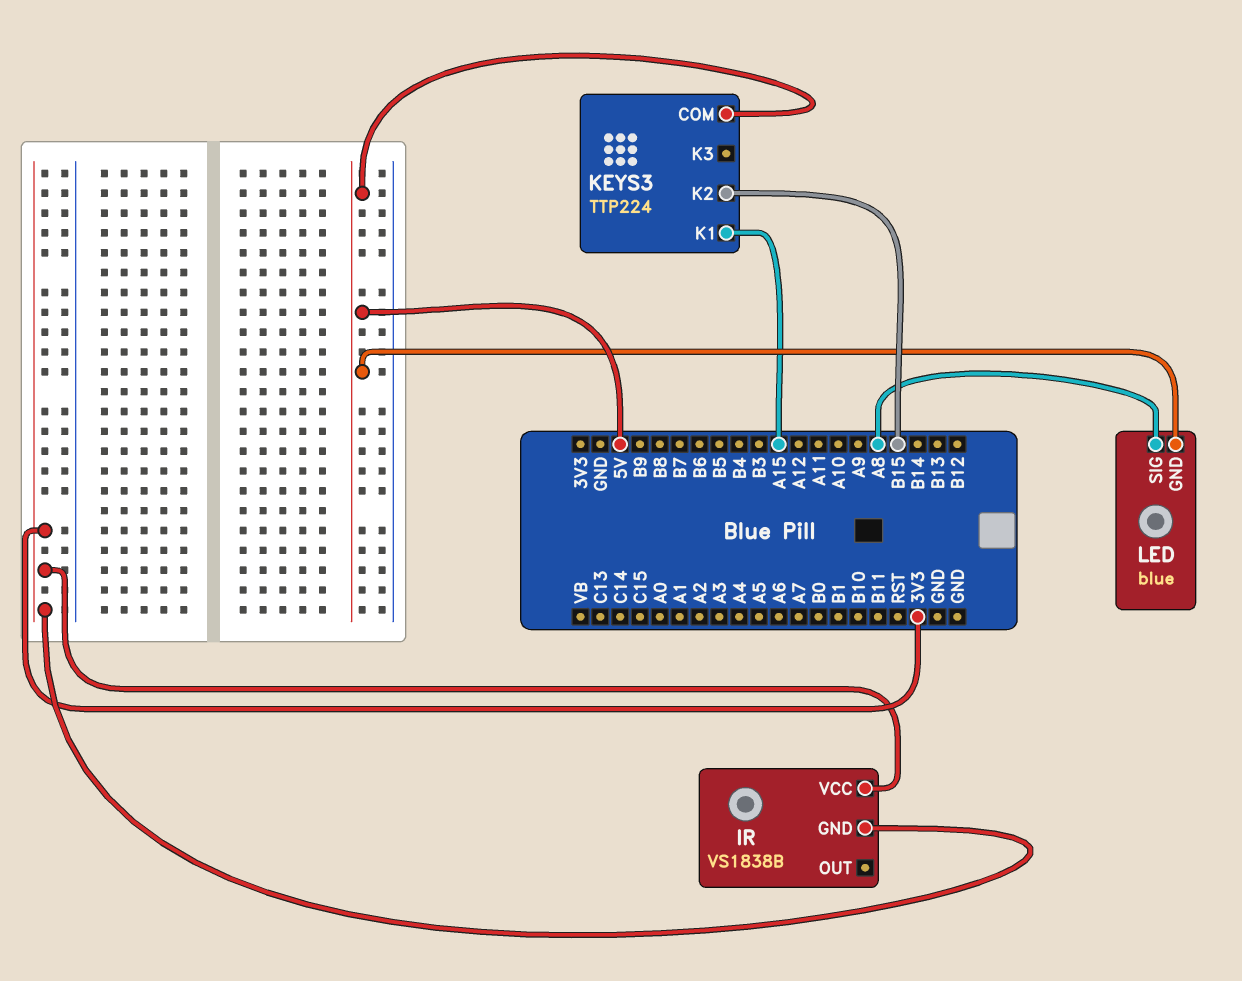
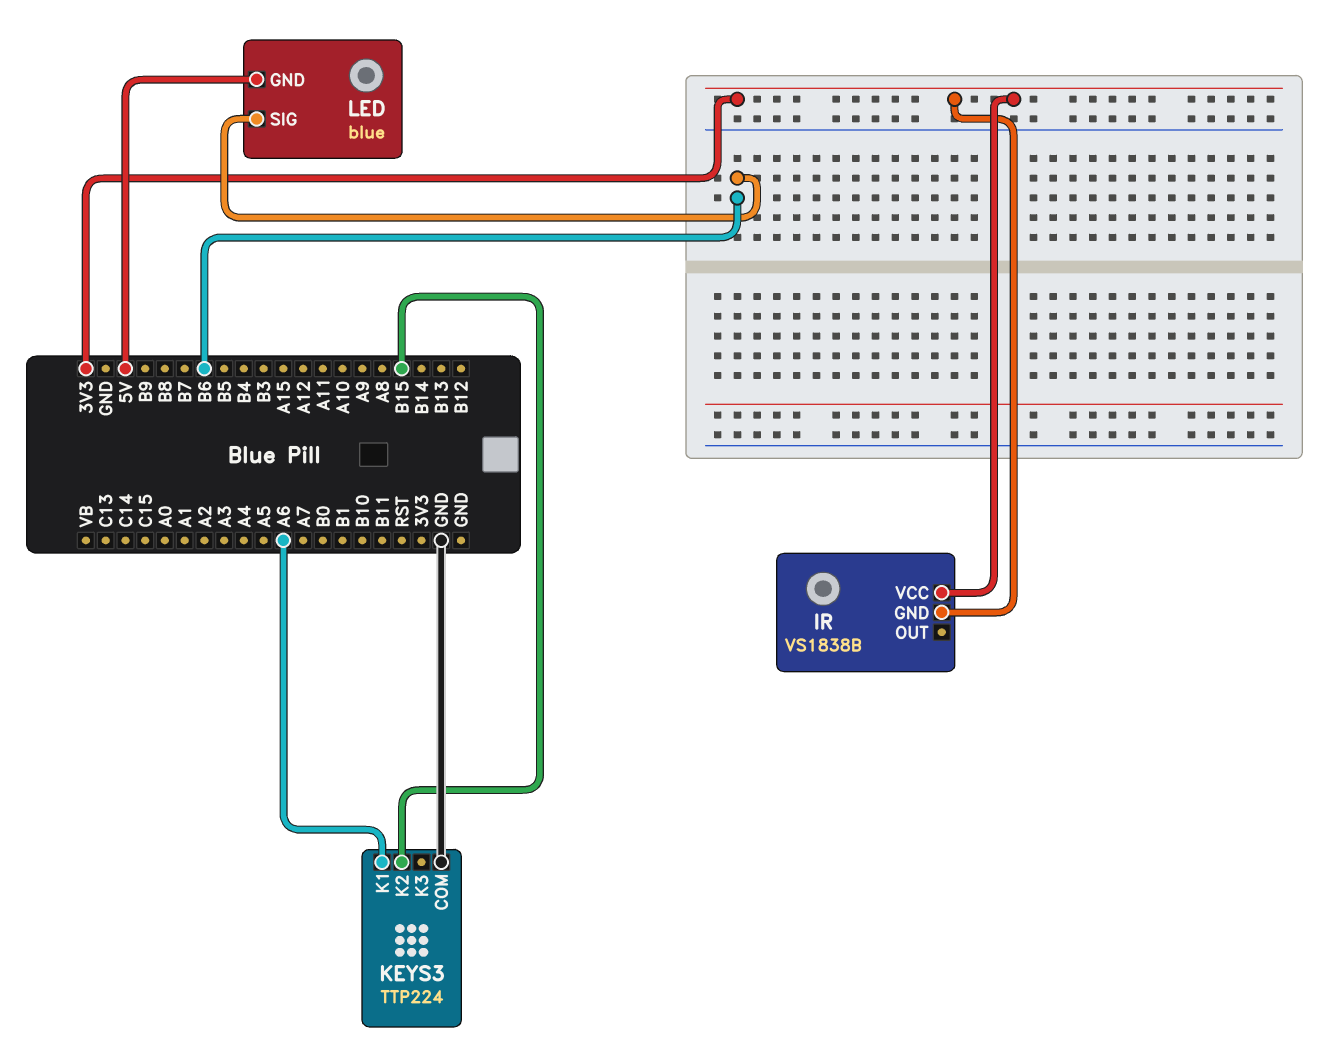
KEYS3 pin COM: 5V -> GND
KEYS3 pin K1: A15 -> A6
LED pin SIG: A8 -> B6

